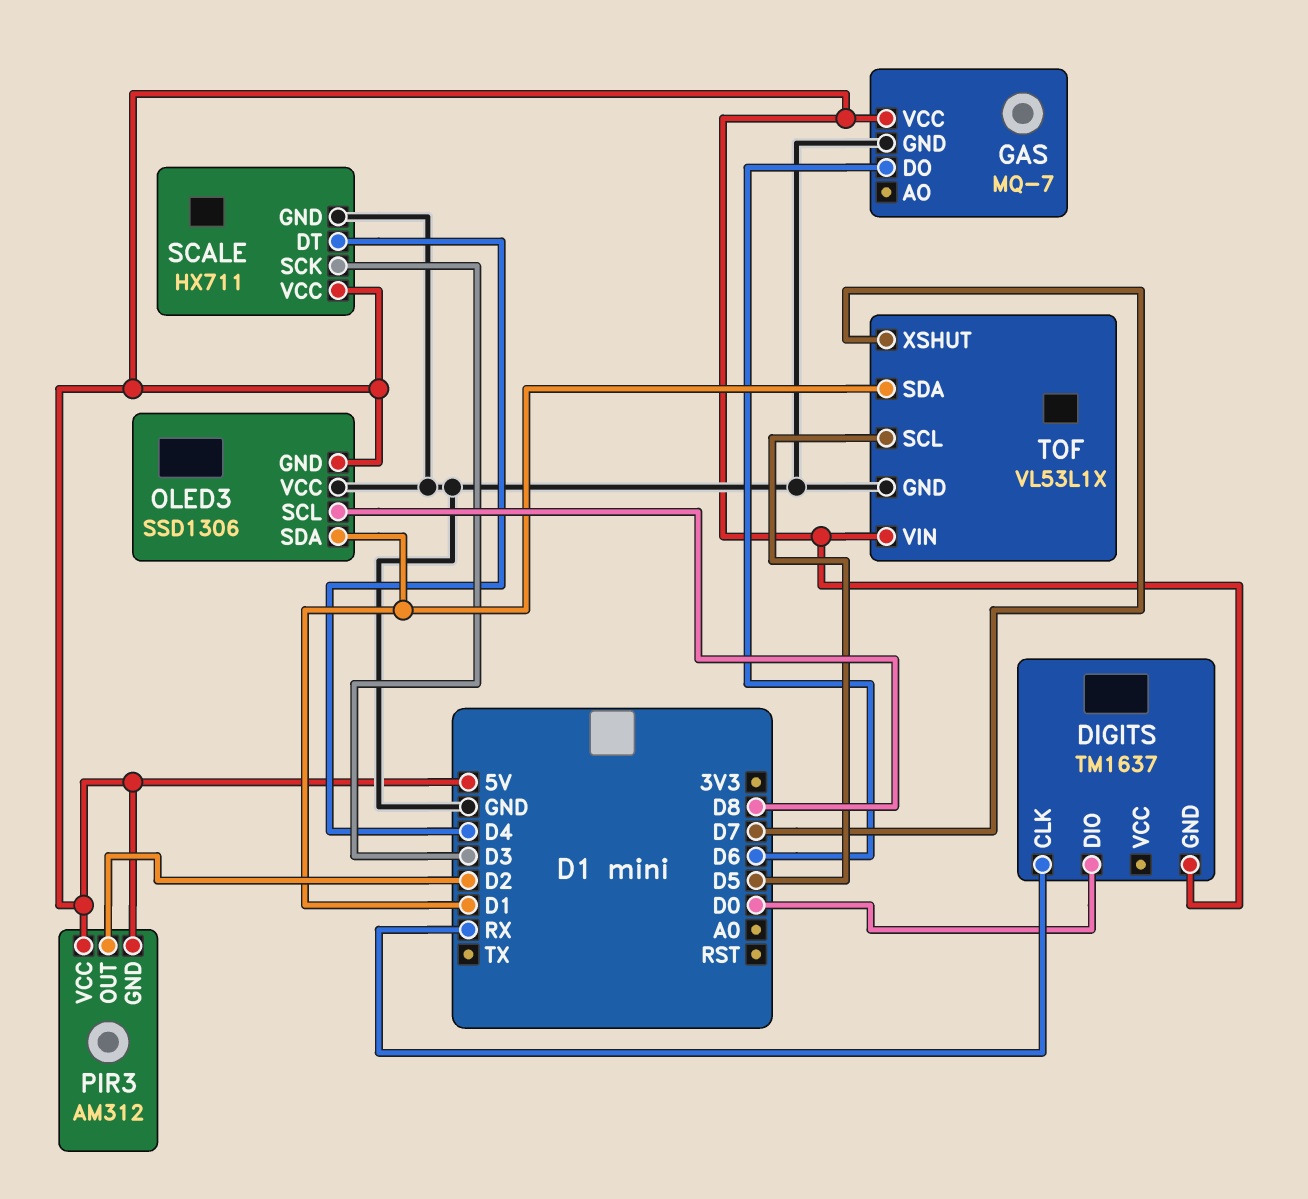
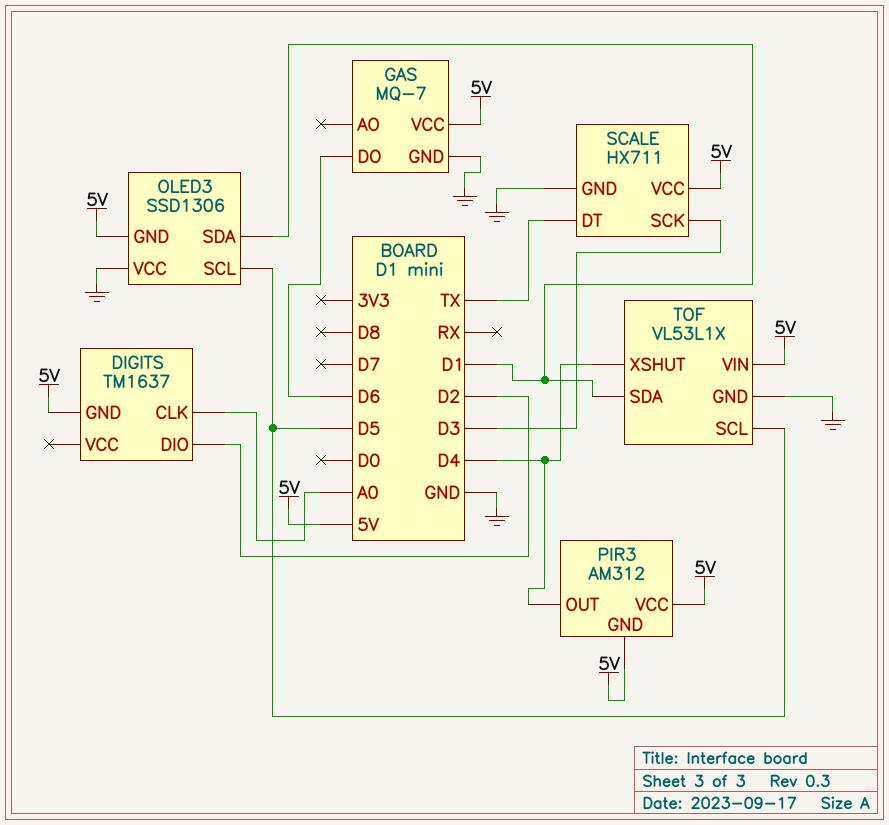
DIGITS pin CLK: RX -> A0
DIGITS pin DIO: D0 -> D2
OLED3 pin SCL: D8 -> D5
PIR3 pin OUT: D2 -> D4
SCALE pin DT: D4 -> TX
TOF pin XSHUT: D7 -> D4

